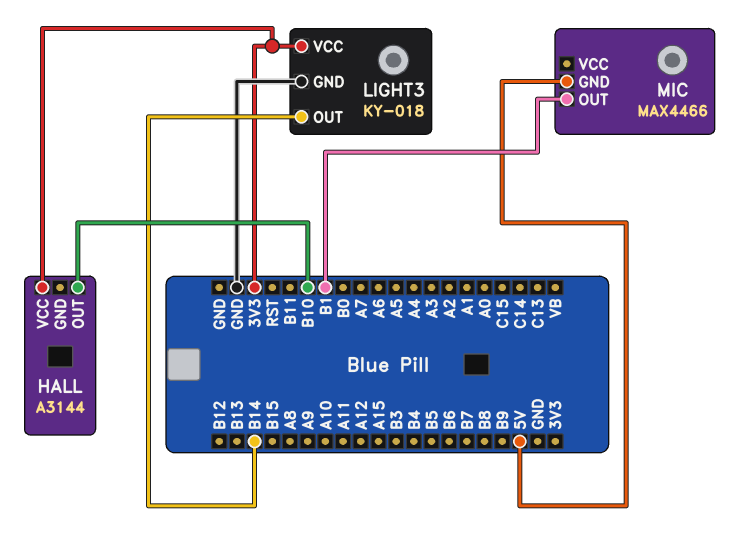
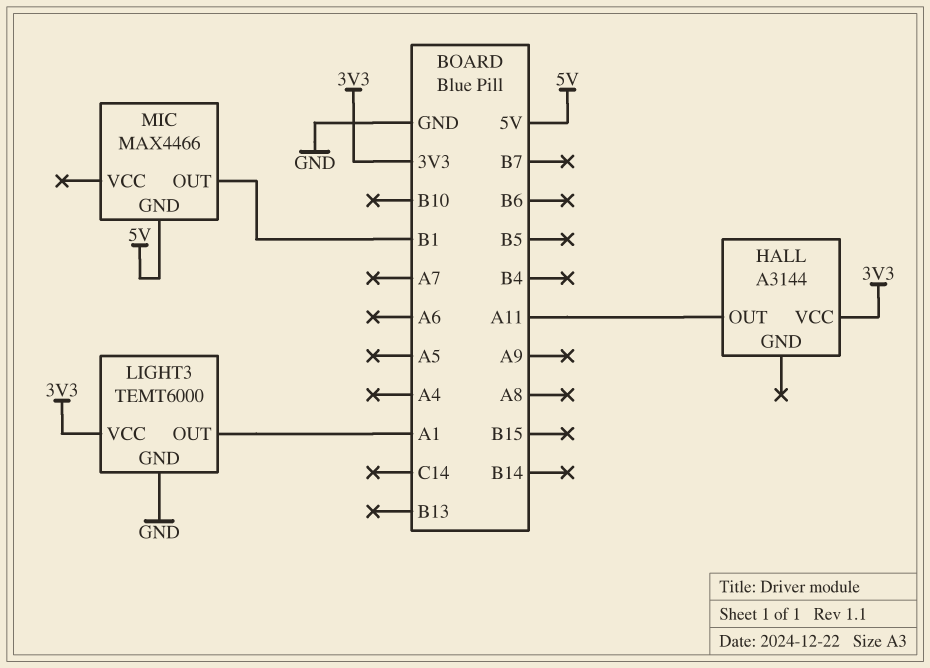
HALL pin OUT: B10 -> A11
LIGHT3: KY-018 -> TEMT6000
LIGHT3 pin OUT: B14 -> A1

